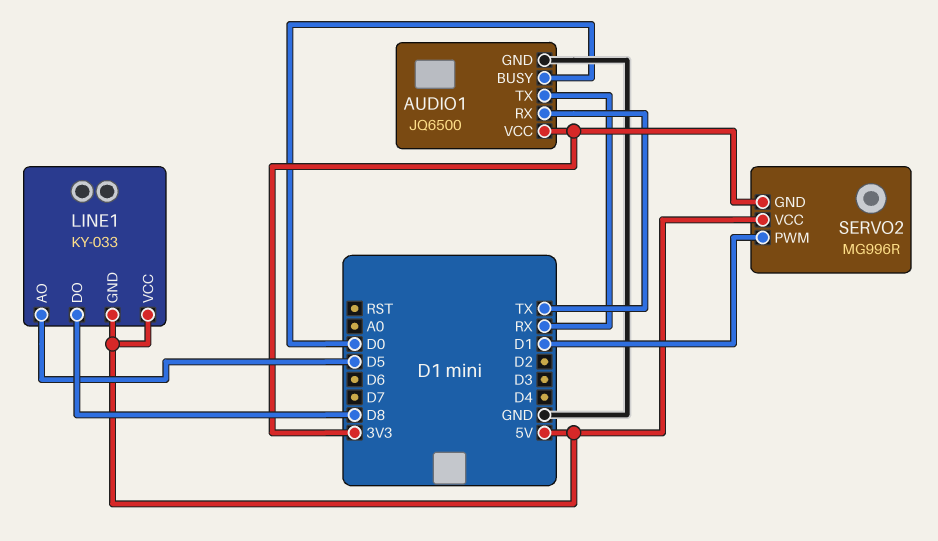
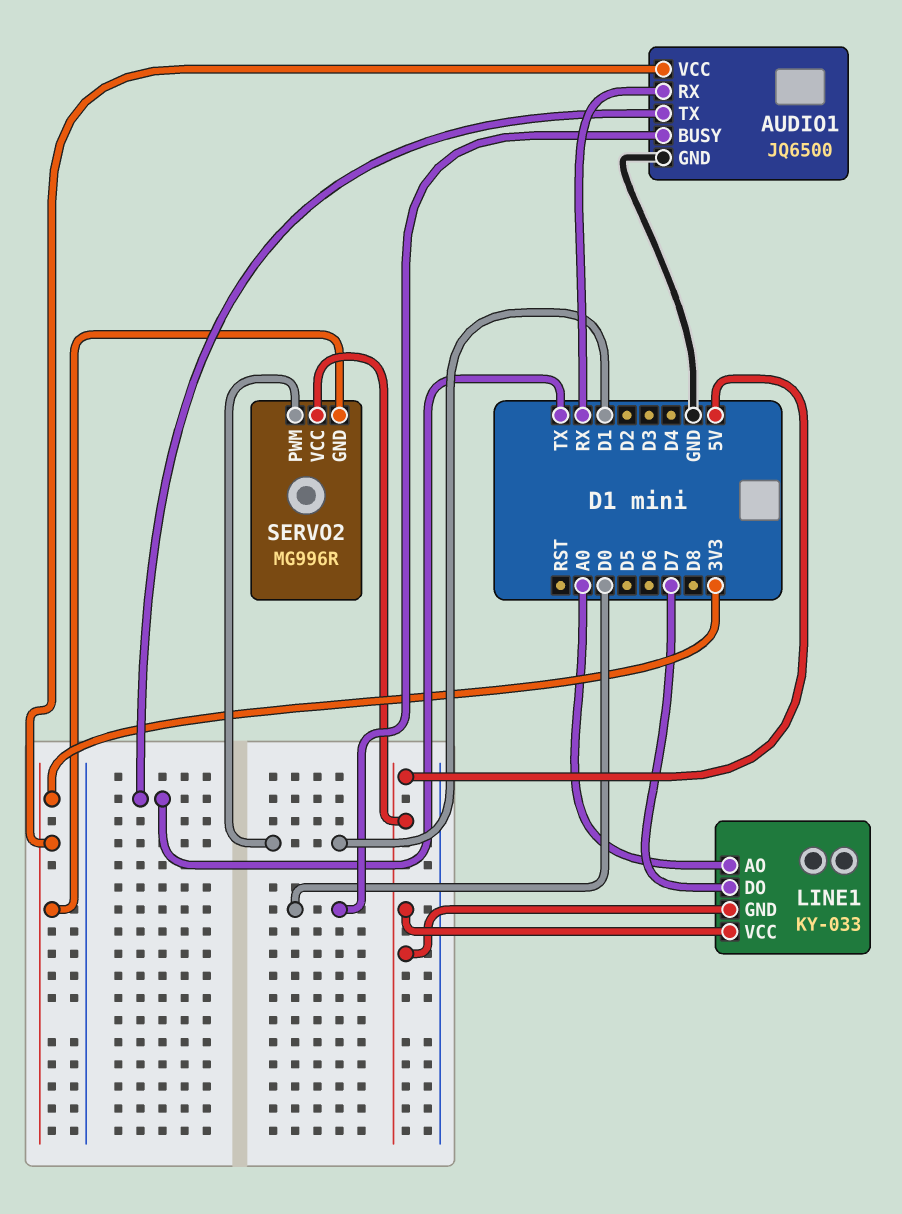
AUDIO1 pin RX: TX -> RX
AUDIO1 pin TX: RX -> TX
LINE1 pin AO: D5 -> A0
LINE1 pin DO: D8 -> D7

